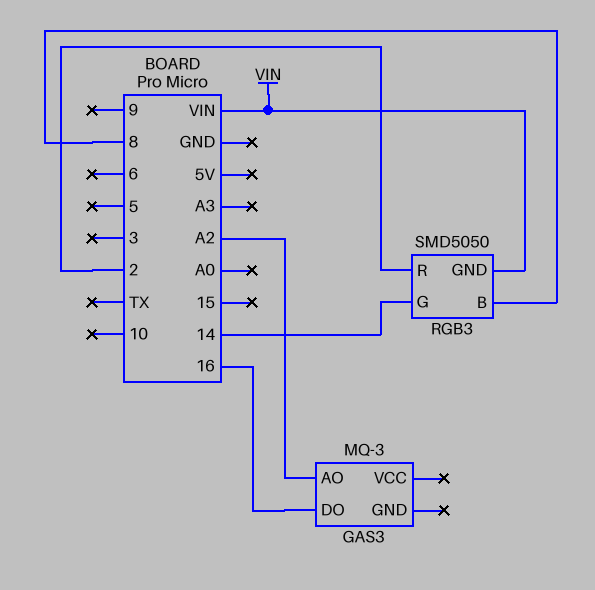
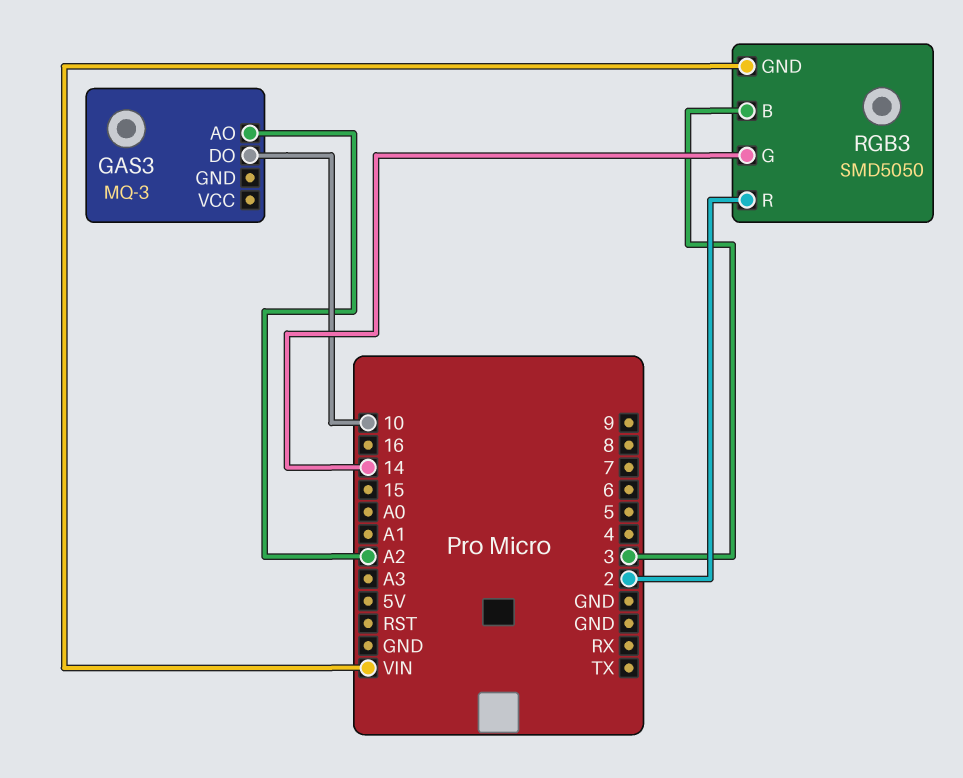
GAS3 pin DO: 16 -> 10
RGB3 pin B: 8 -> 3

